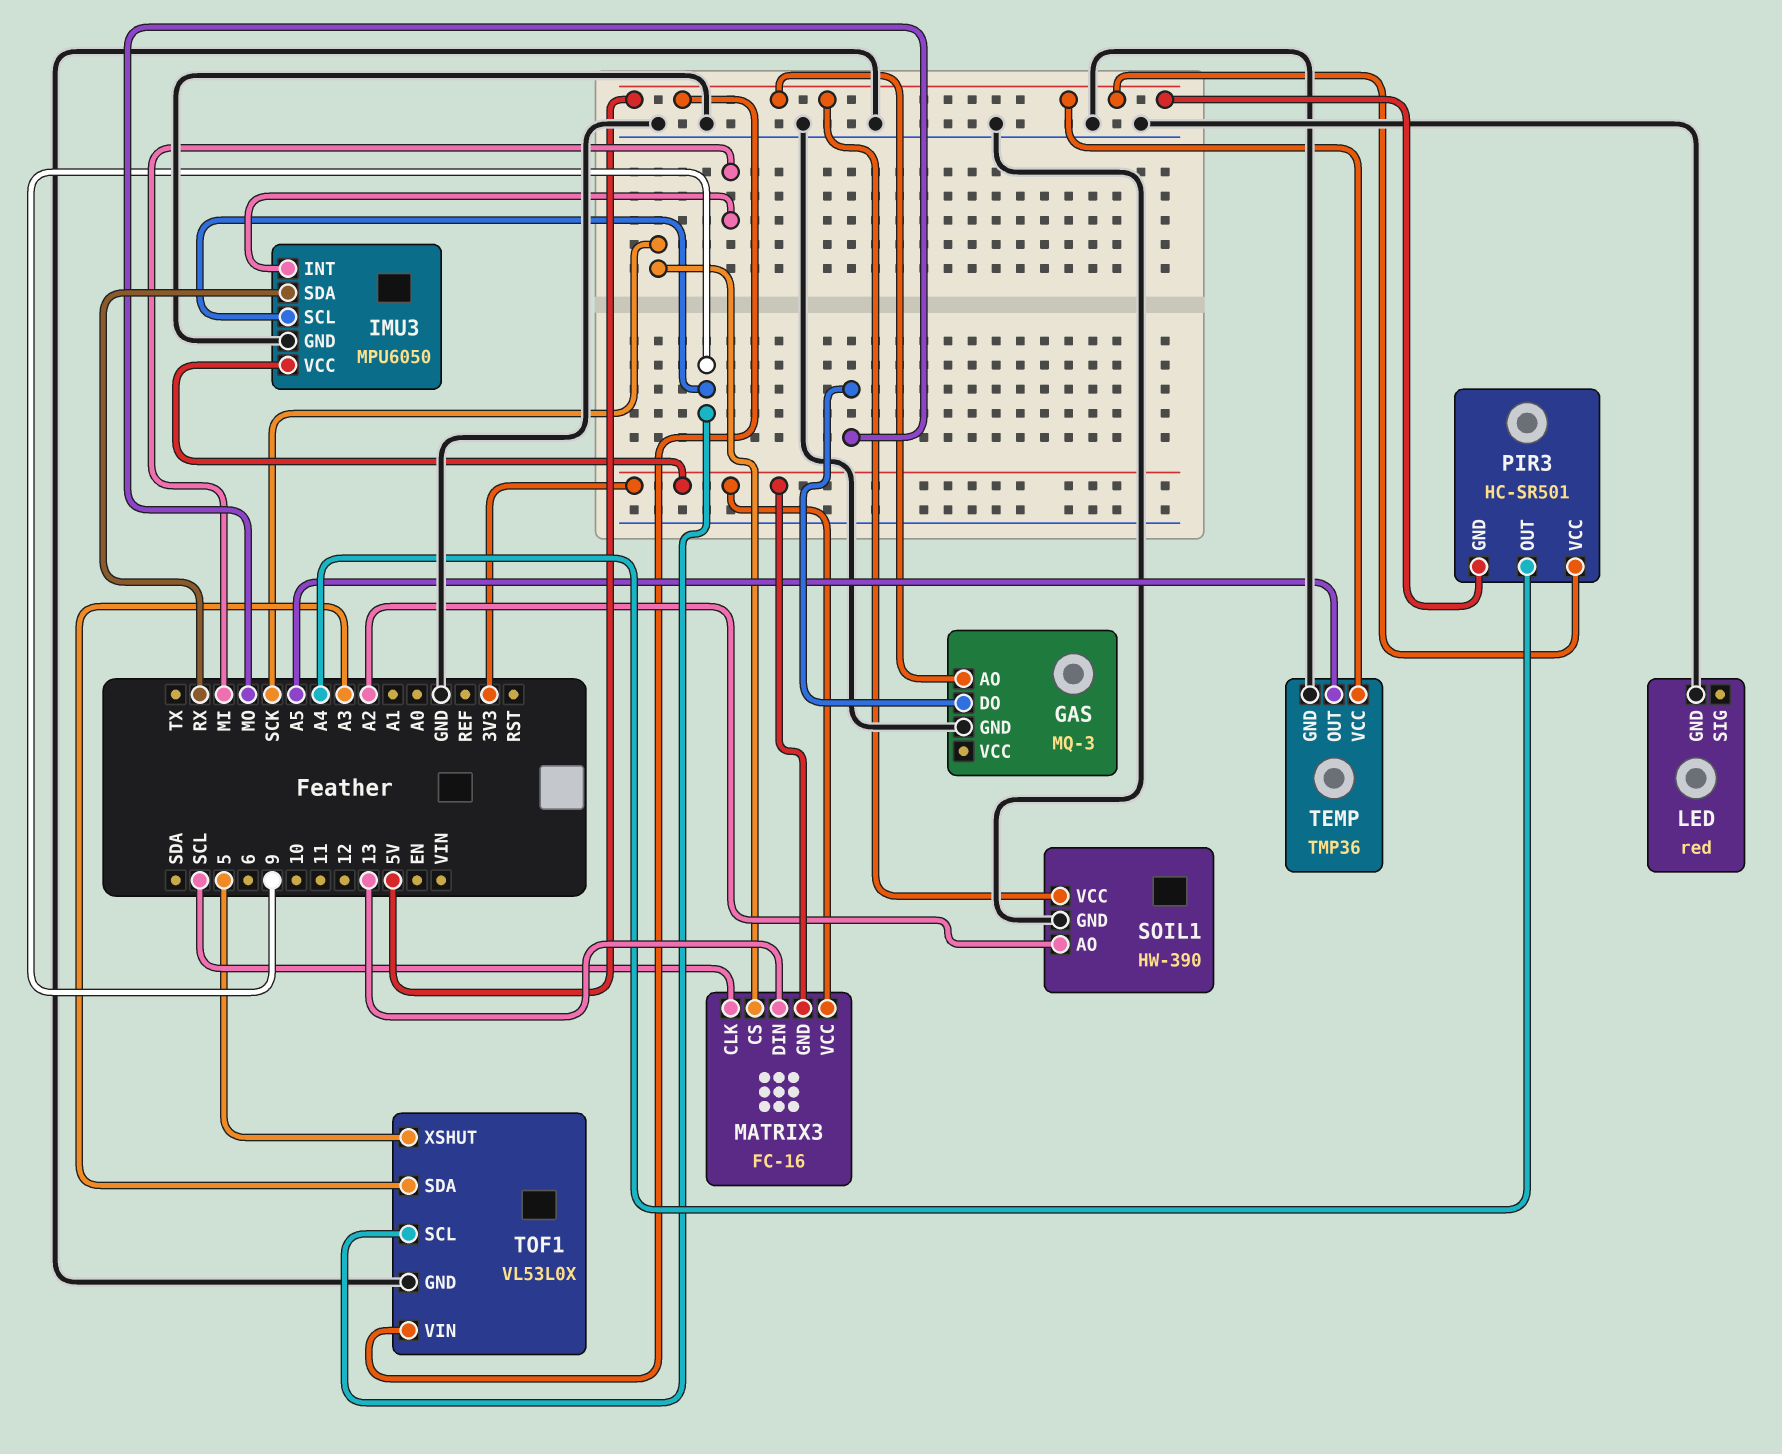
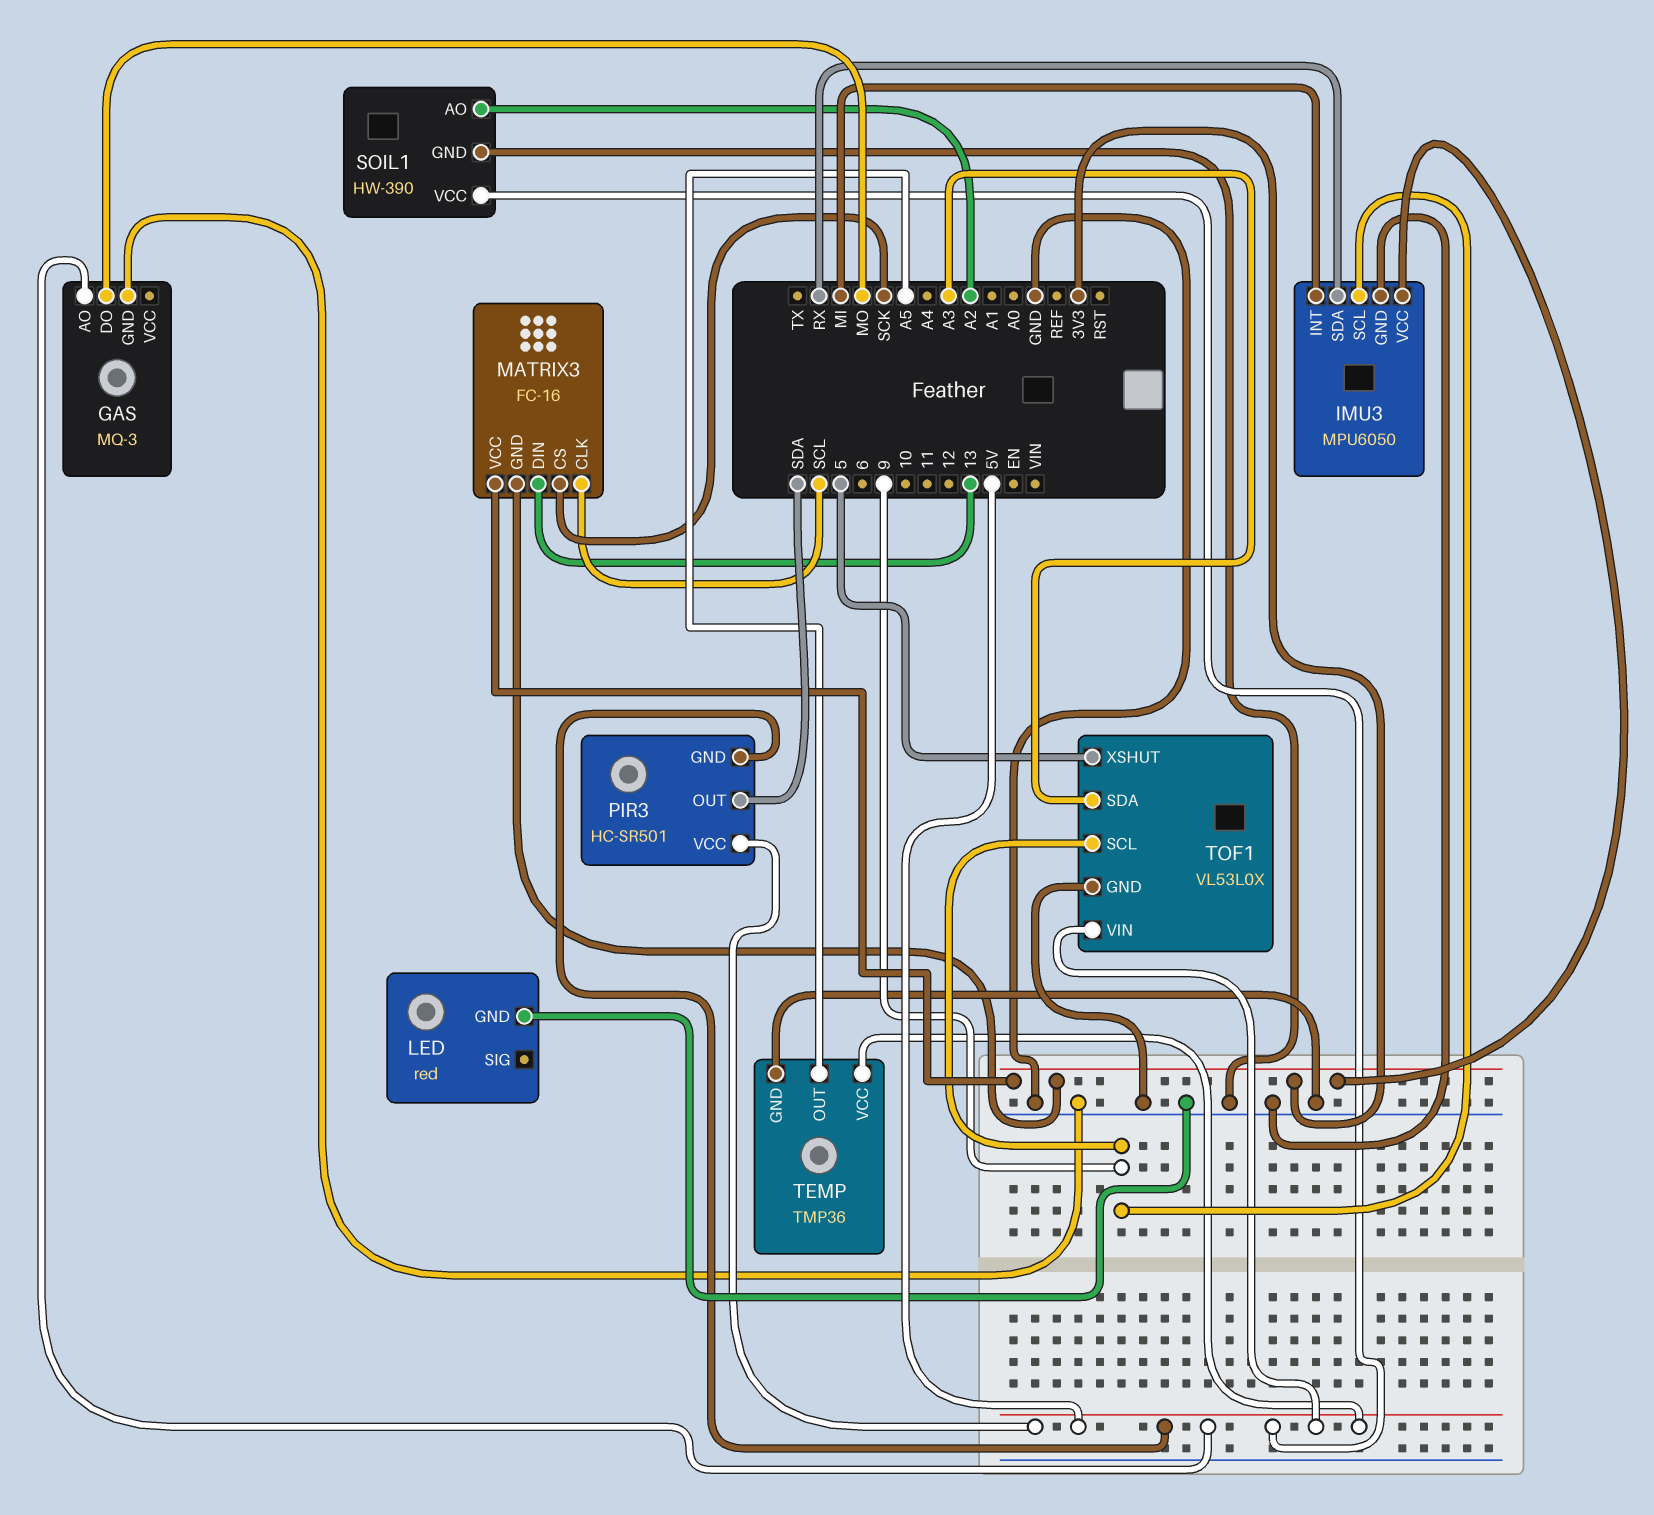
PIR3 pin OUT: A4 -> SDA

